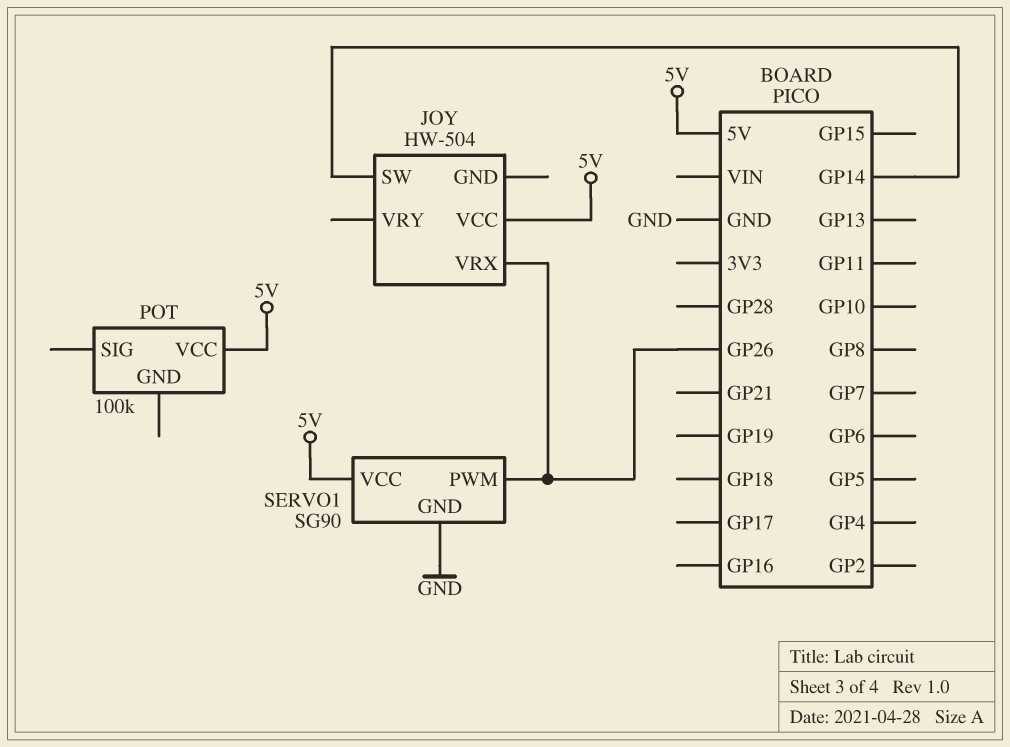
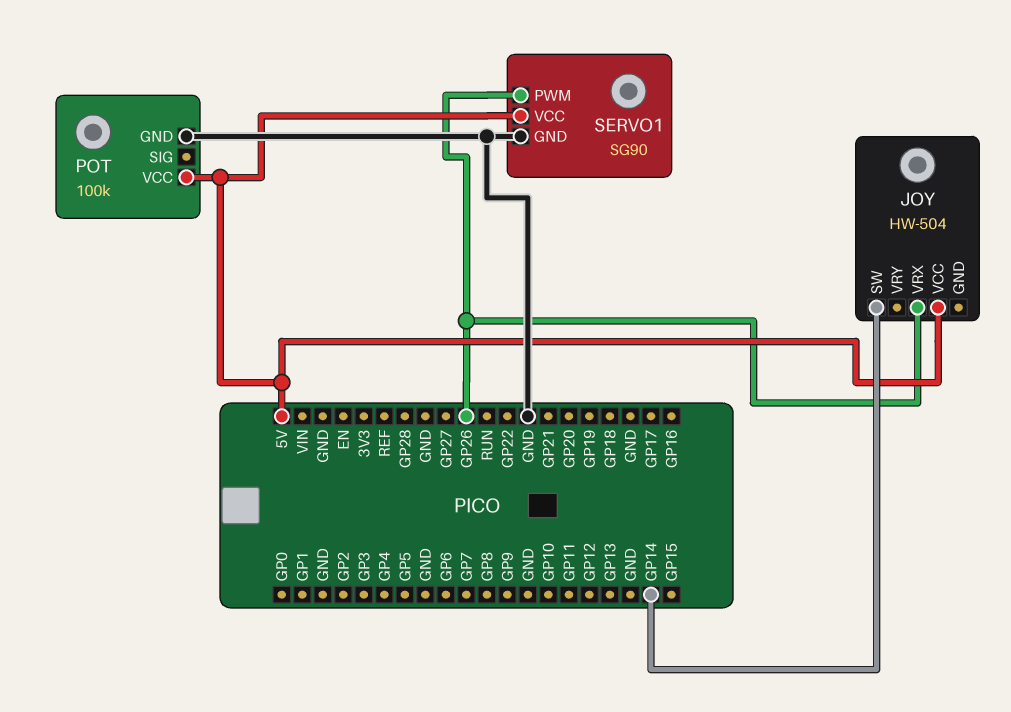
POT pin GND: none -> GND

